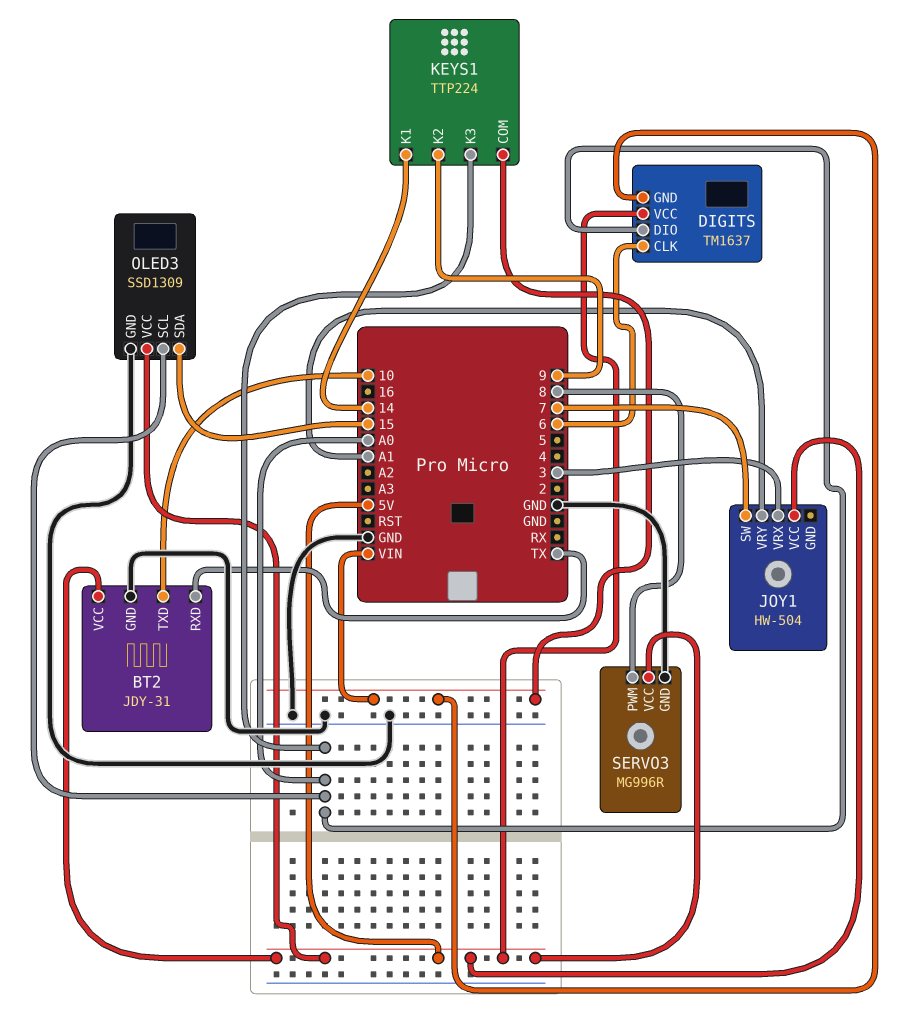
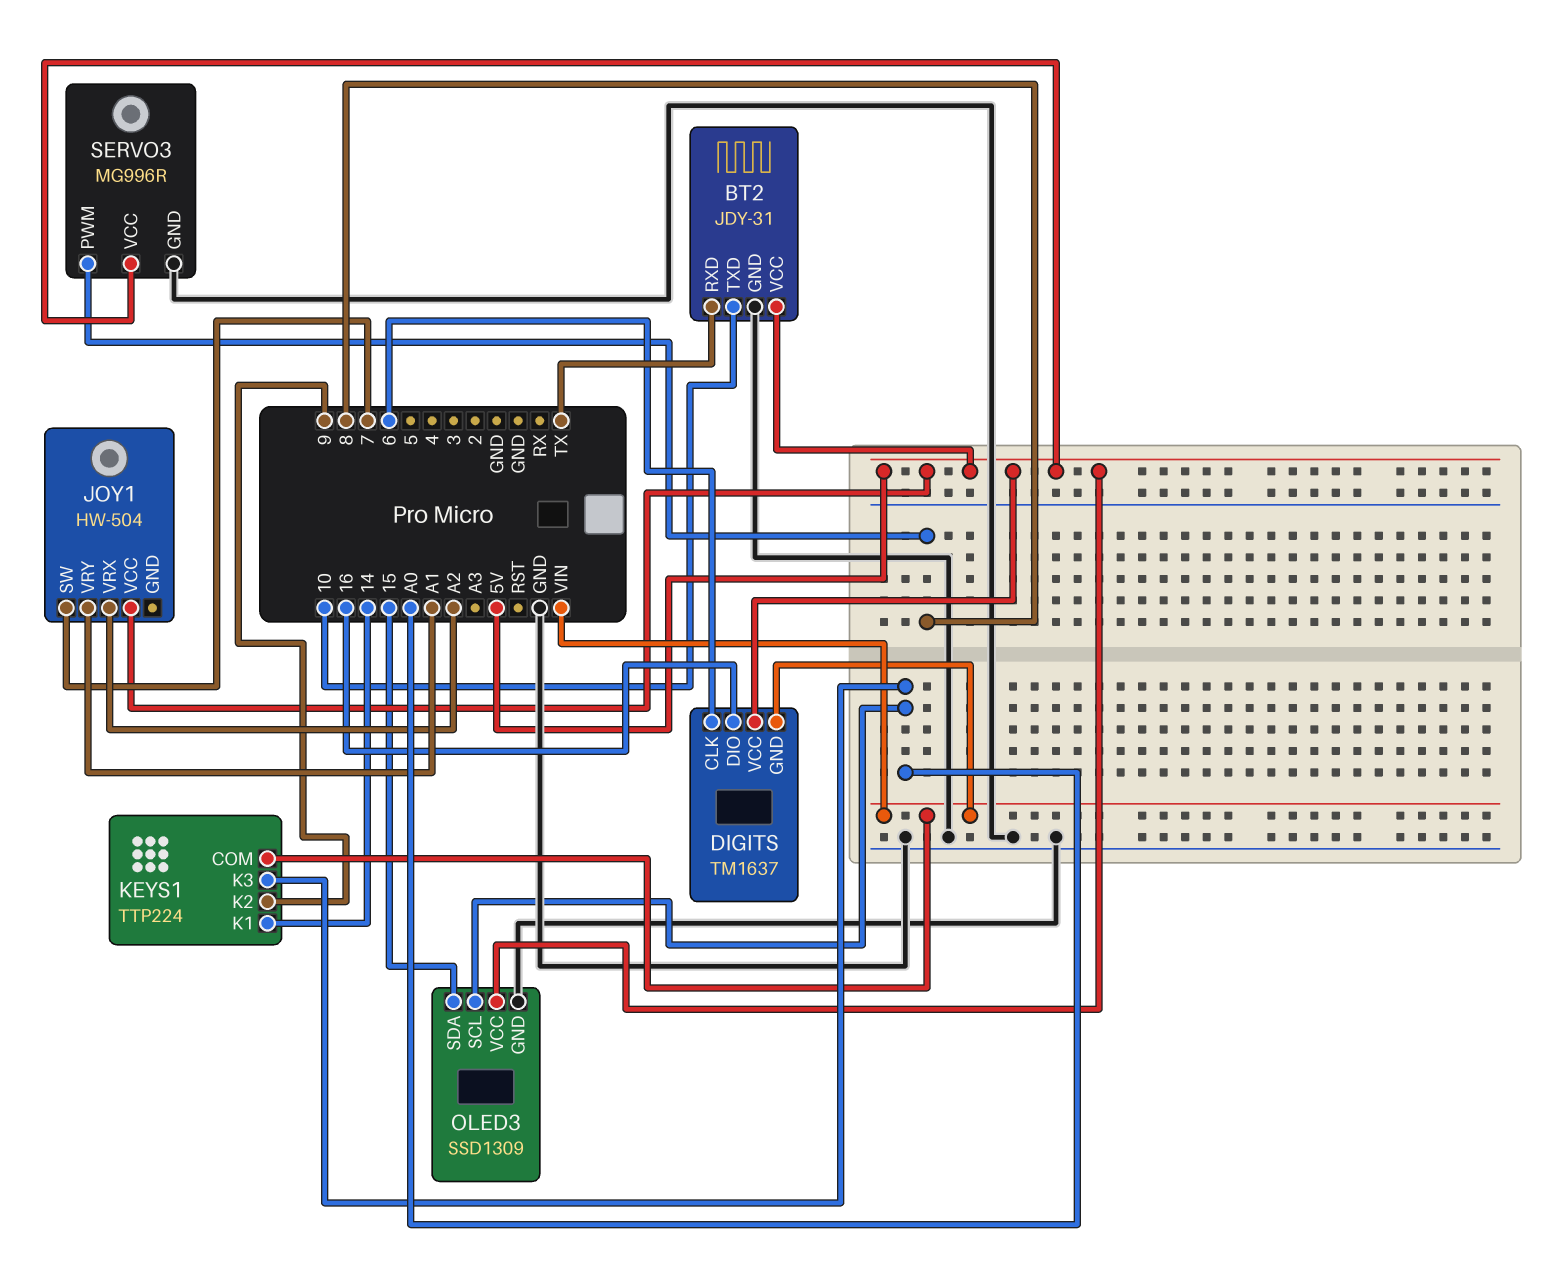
DIGITS pin DIO: A0 -> 16
JOY1 pin VRX: 3 -> A2

